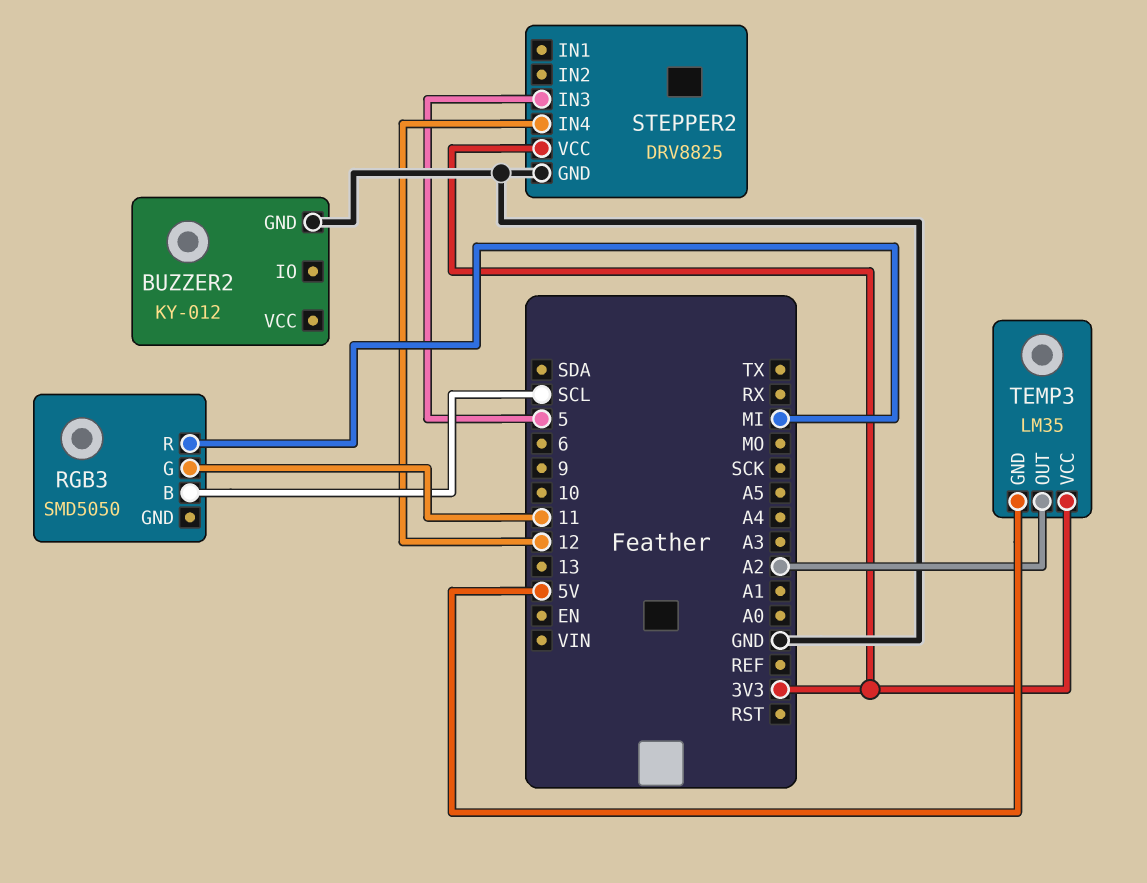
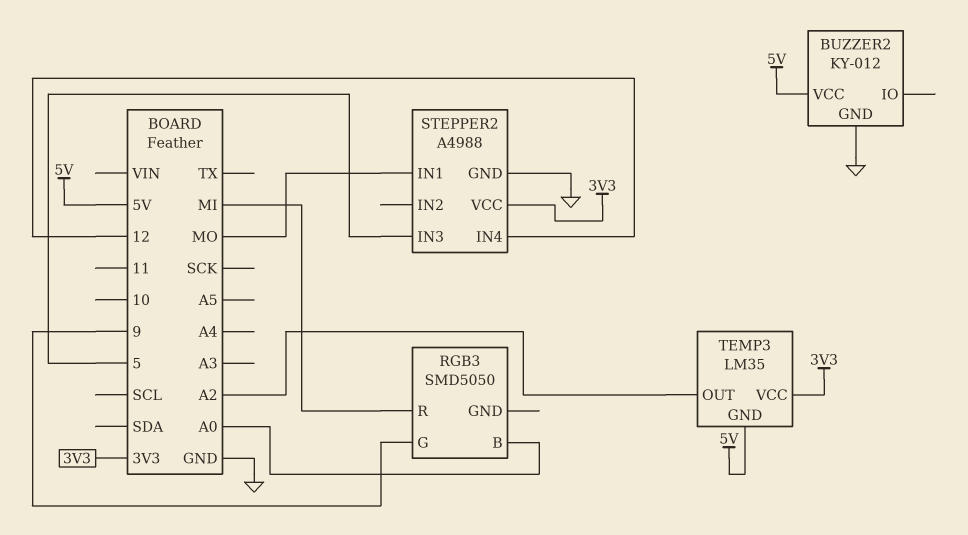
BUZZER2 pin VCC: none -> 5V
RGB3 pin B: SCL -> A0
RGB3 pin G: 11 -> 9
STEPPER2: DRV8825 -> A4988
STEPPER2 pin IN1: none -> MO

